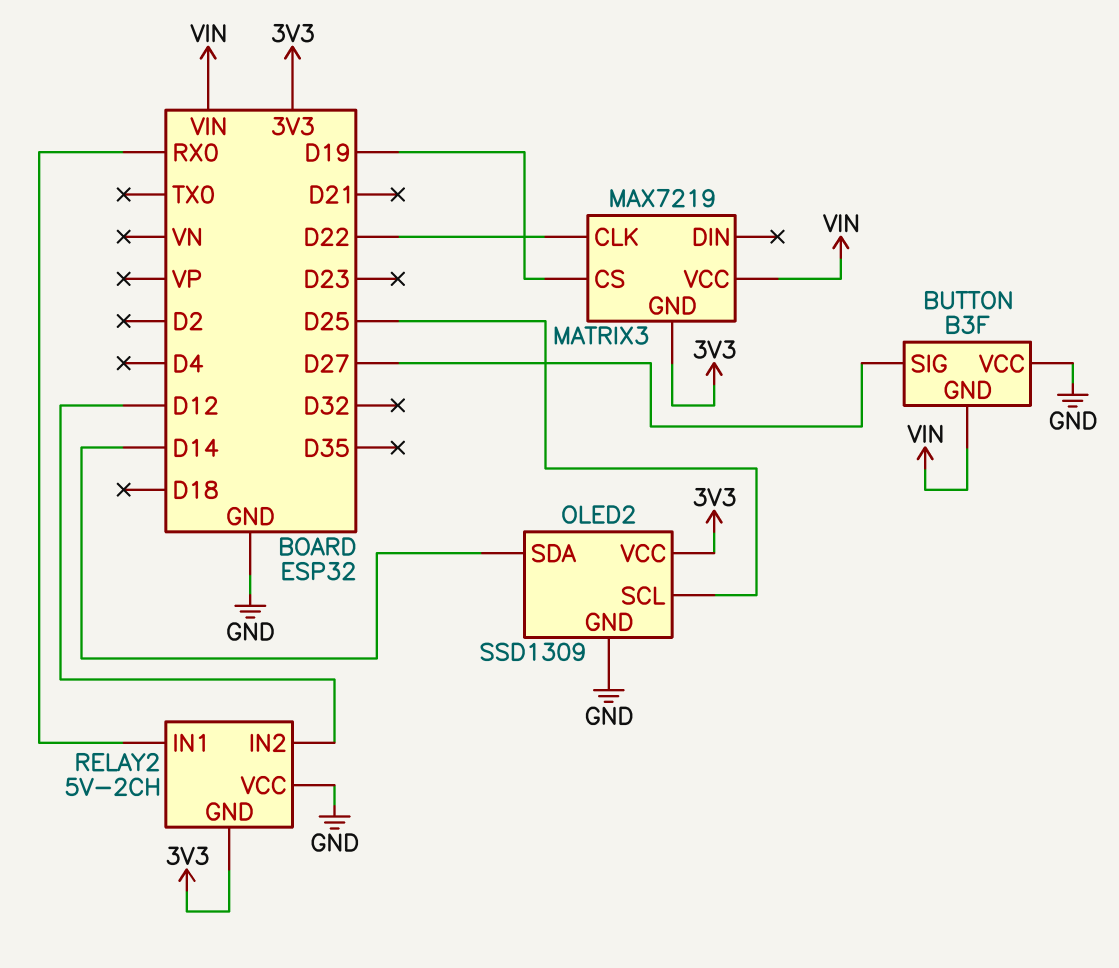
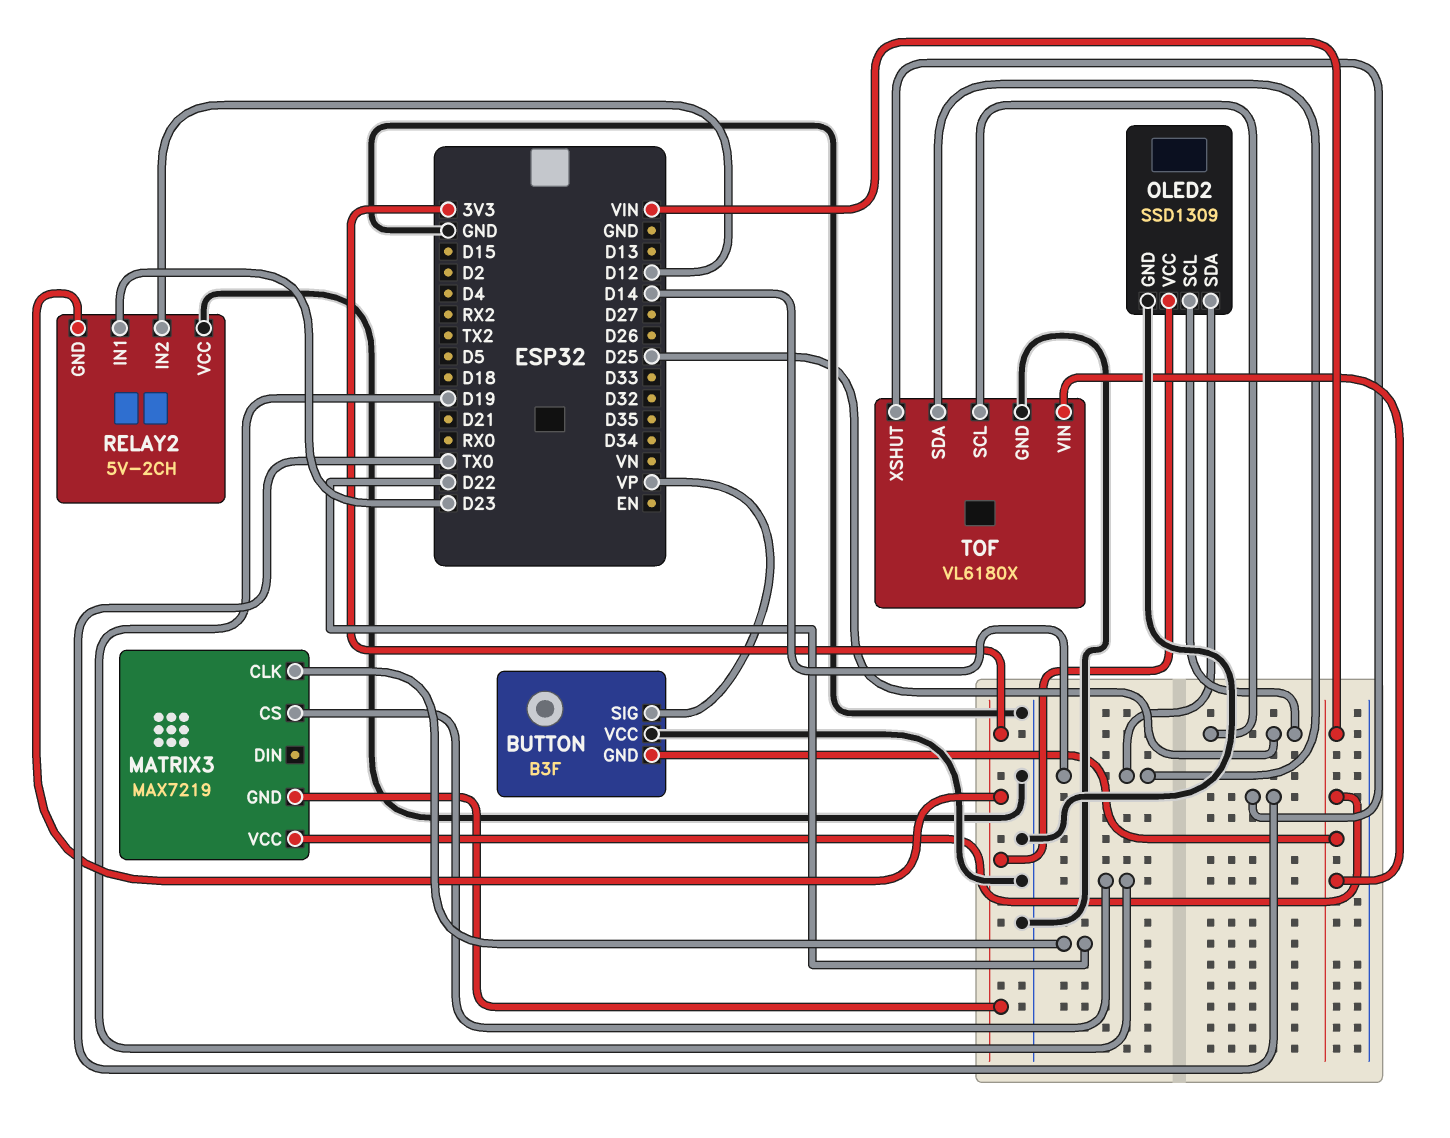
BUTTON pin SIG: D27 -> VP
RELAY2 pin IN1: RX0 -> D23
TOF: none -> VL6180X
TOF pin GND: none -> GND
TOF pin SCL: none -> D25
TOF pin SDA: none -> D14
TOF pin VIN: none -> VIN
TOF pin XSHUT: none -> TX0

